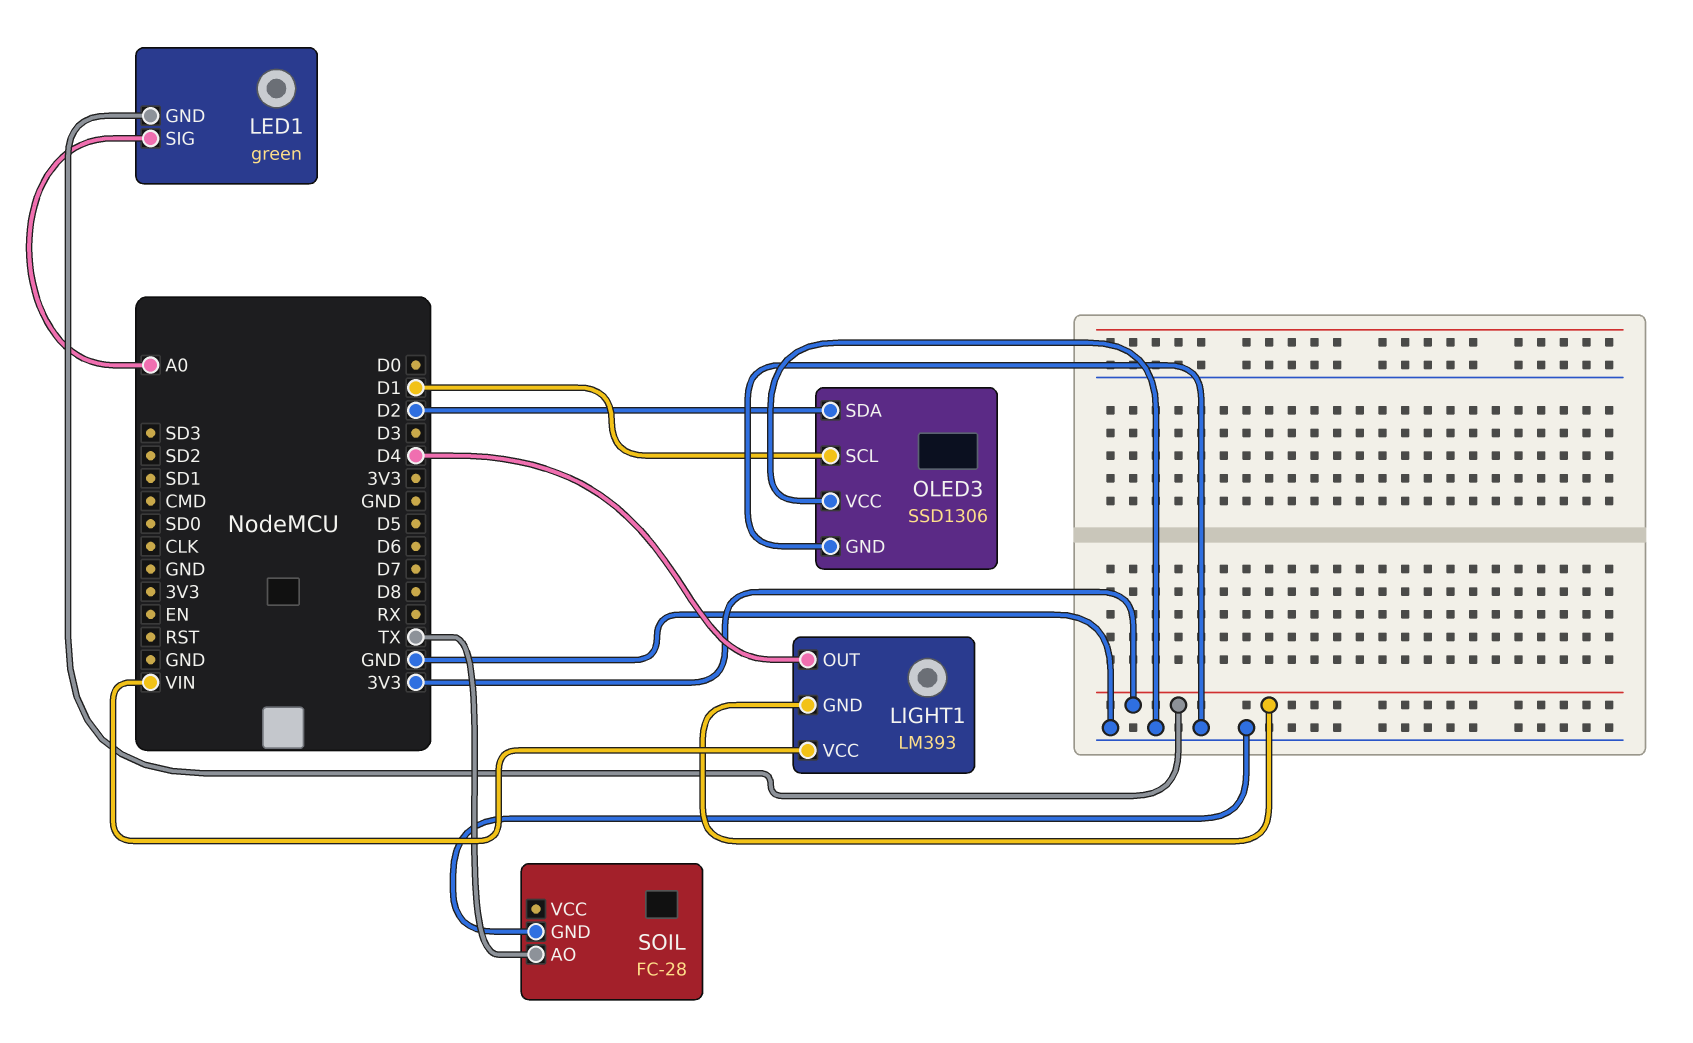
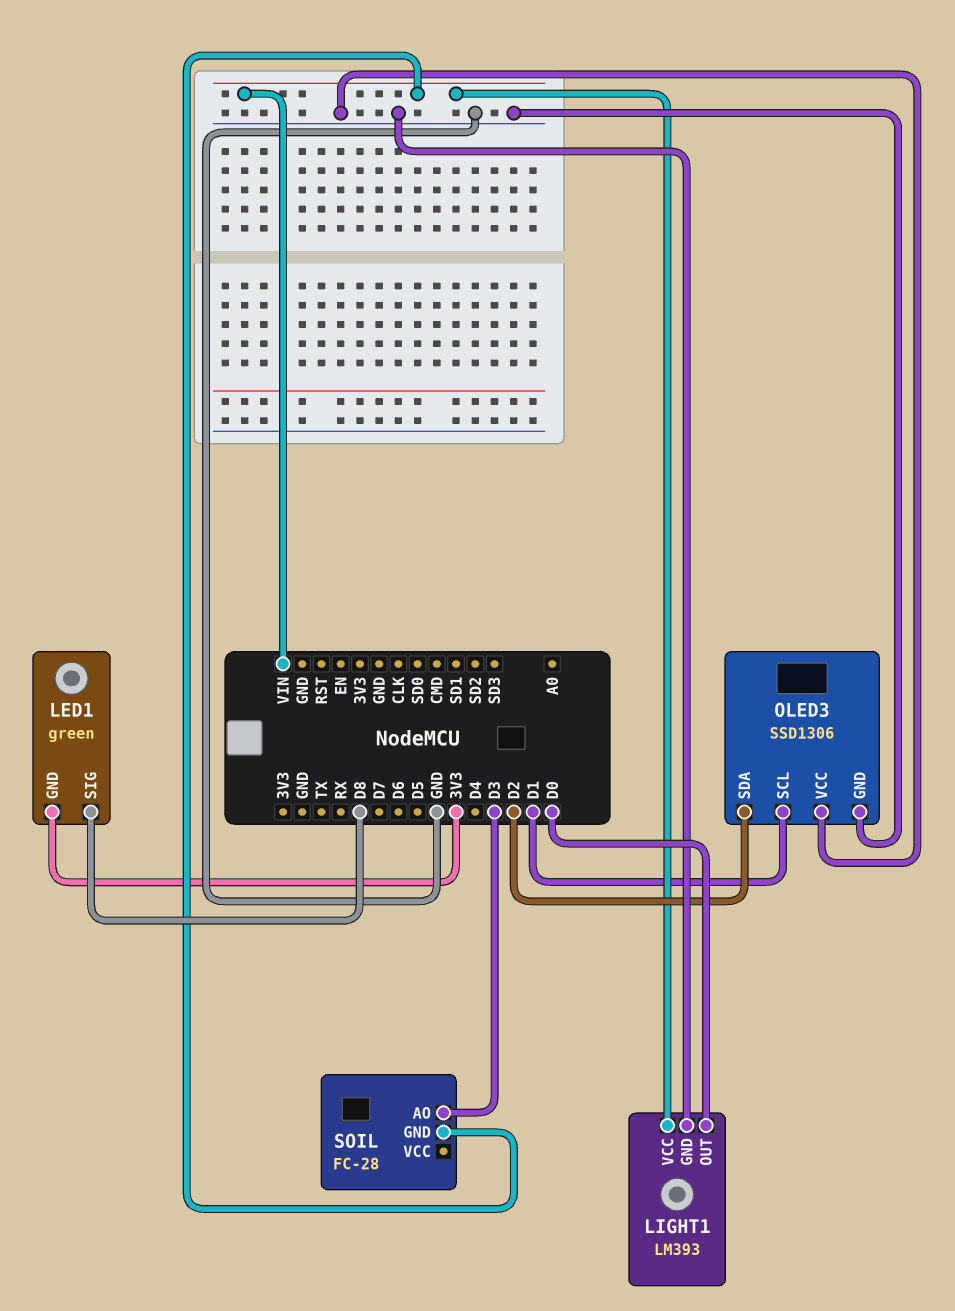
LED1 pin SIG: A0 -> D8
LIGHT1 pin GND: 3V3 -> GND
LIGHT1 pin OUT: D4 -> D0
SOIL pin AO: TX -> D3
SOIL pin GND: GND -> VIN

